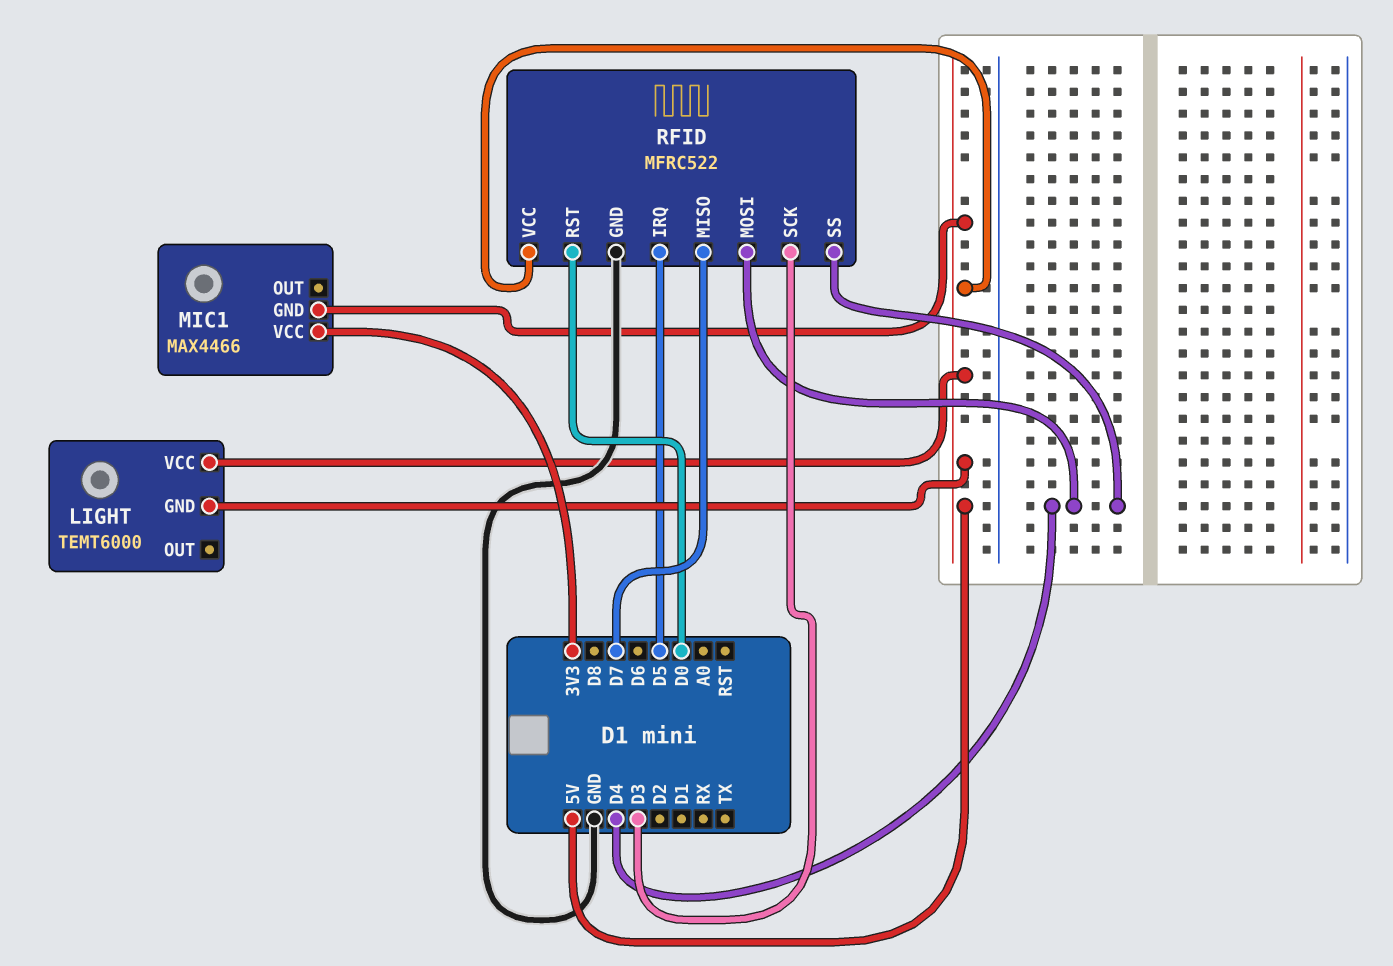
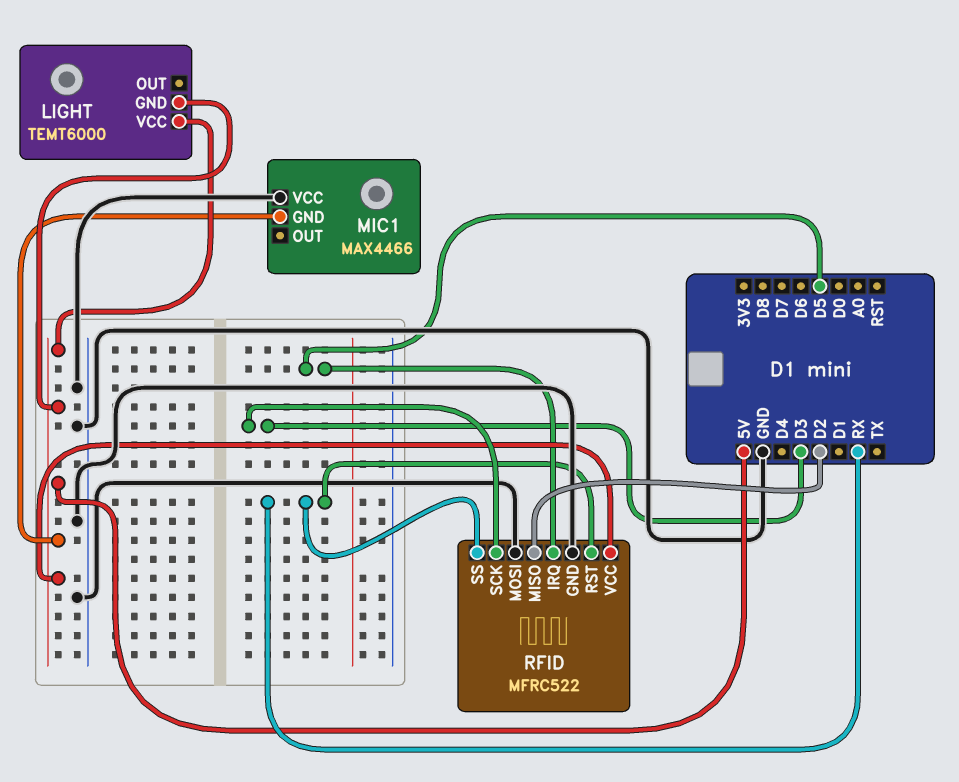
MIC1 pin VCC: 3V3 -> GND
RFID pin MISO: D7 -> D2
RFID pin MOSI: D4 -> GND
RFID pin RST: D0 -> RX
RFID pin SS: D4 -> RX

